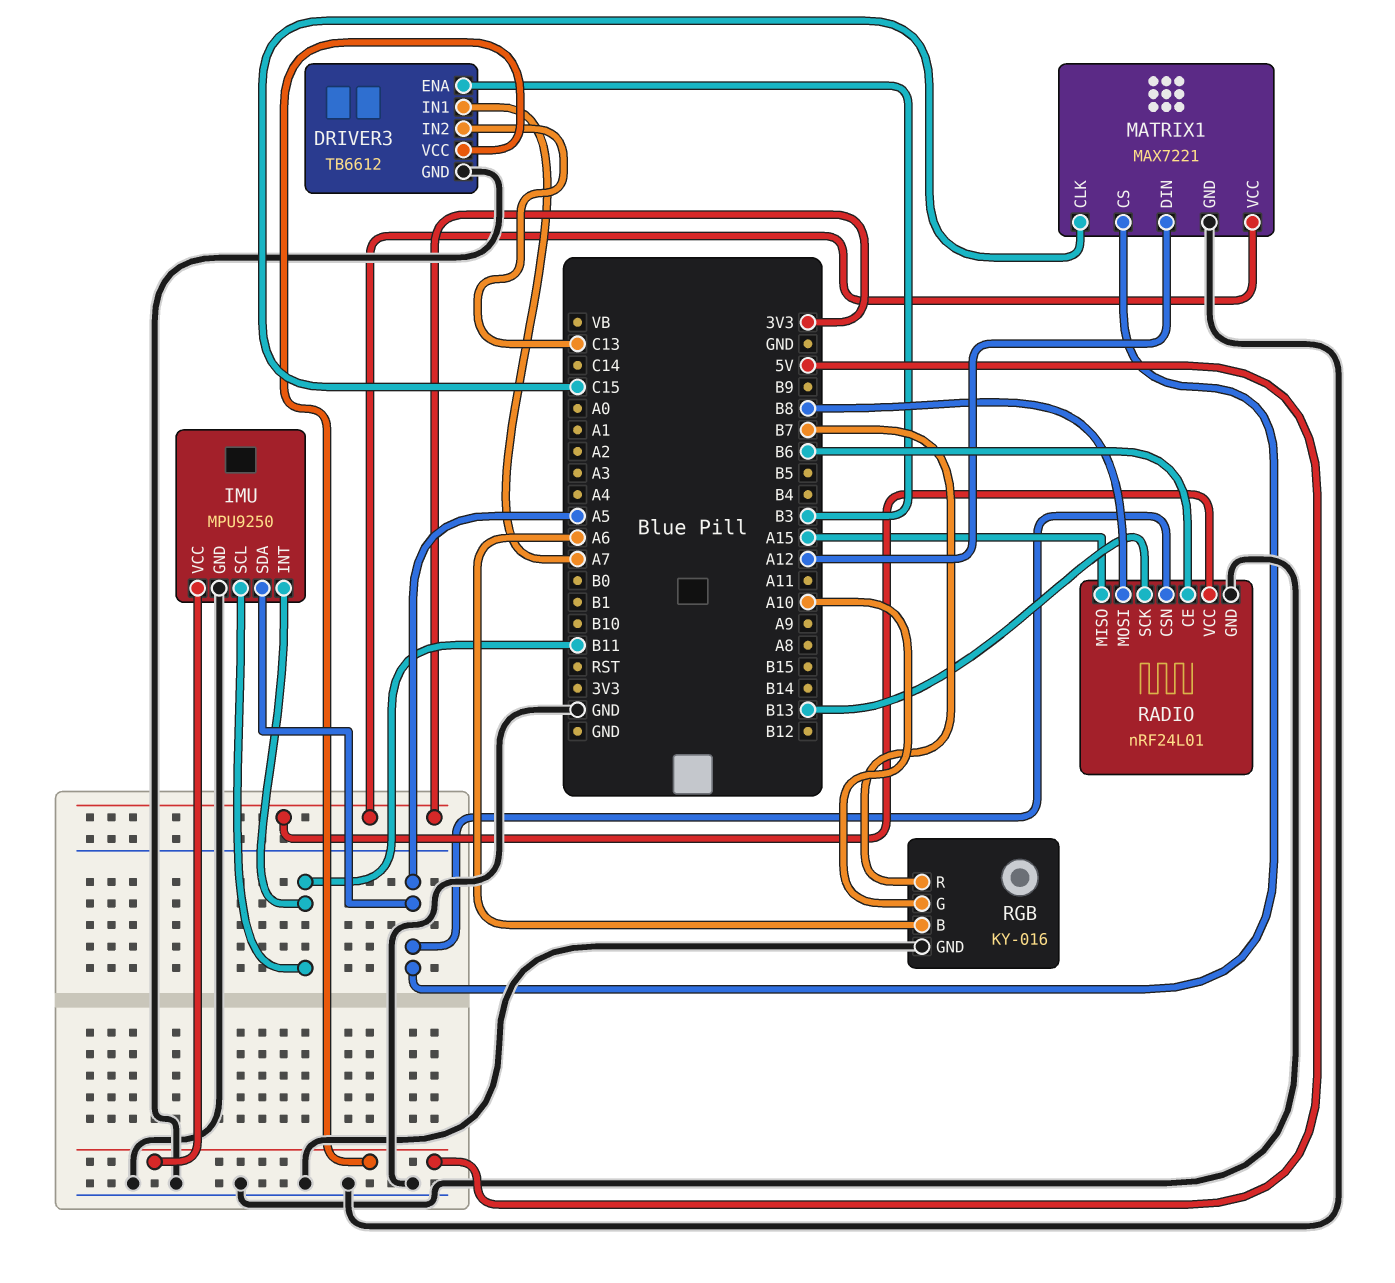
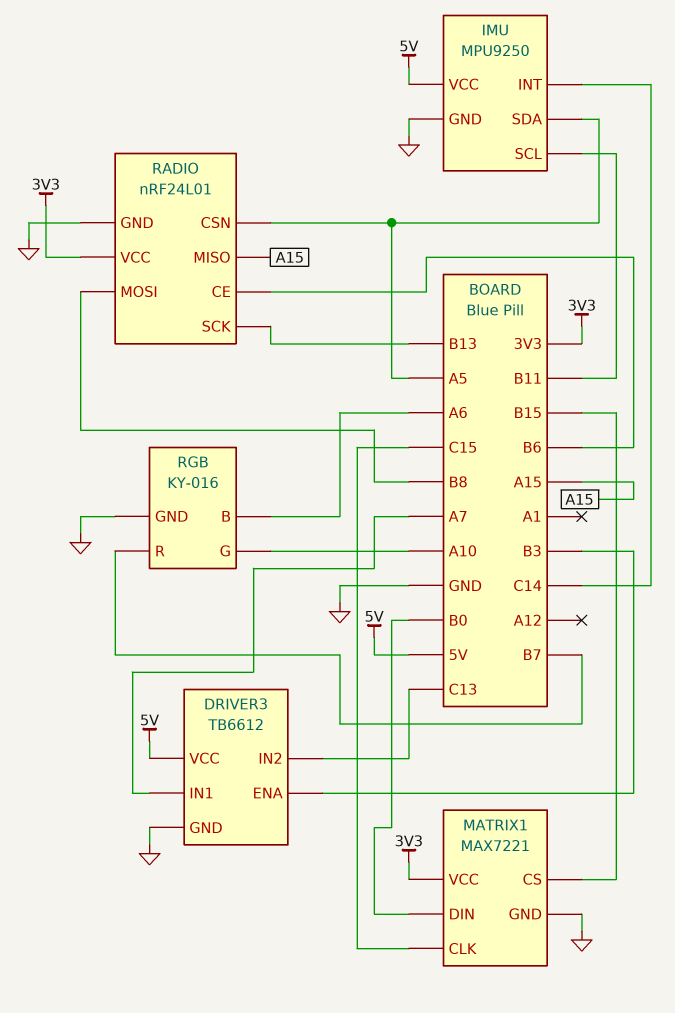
IMU pin INT: B11 -> C14
MATRIX1 pin CS: A5 -> B15
MATRIX1 pin DIN: A12 -> B0

